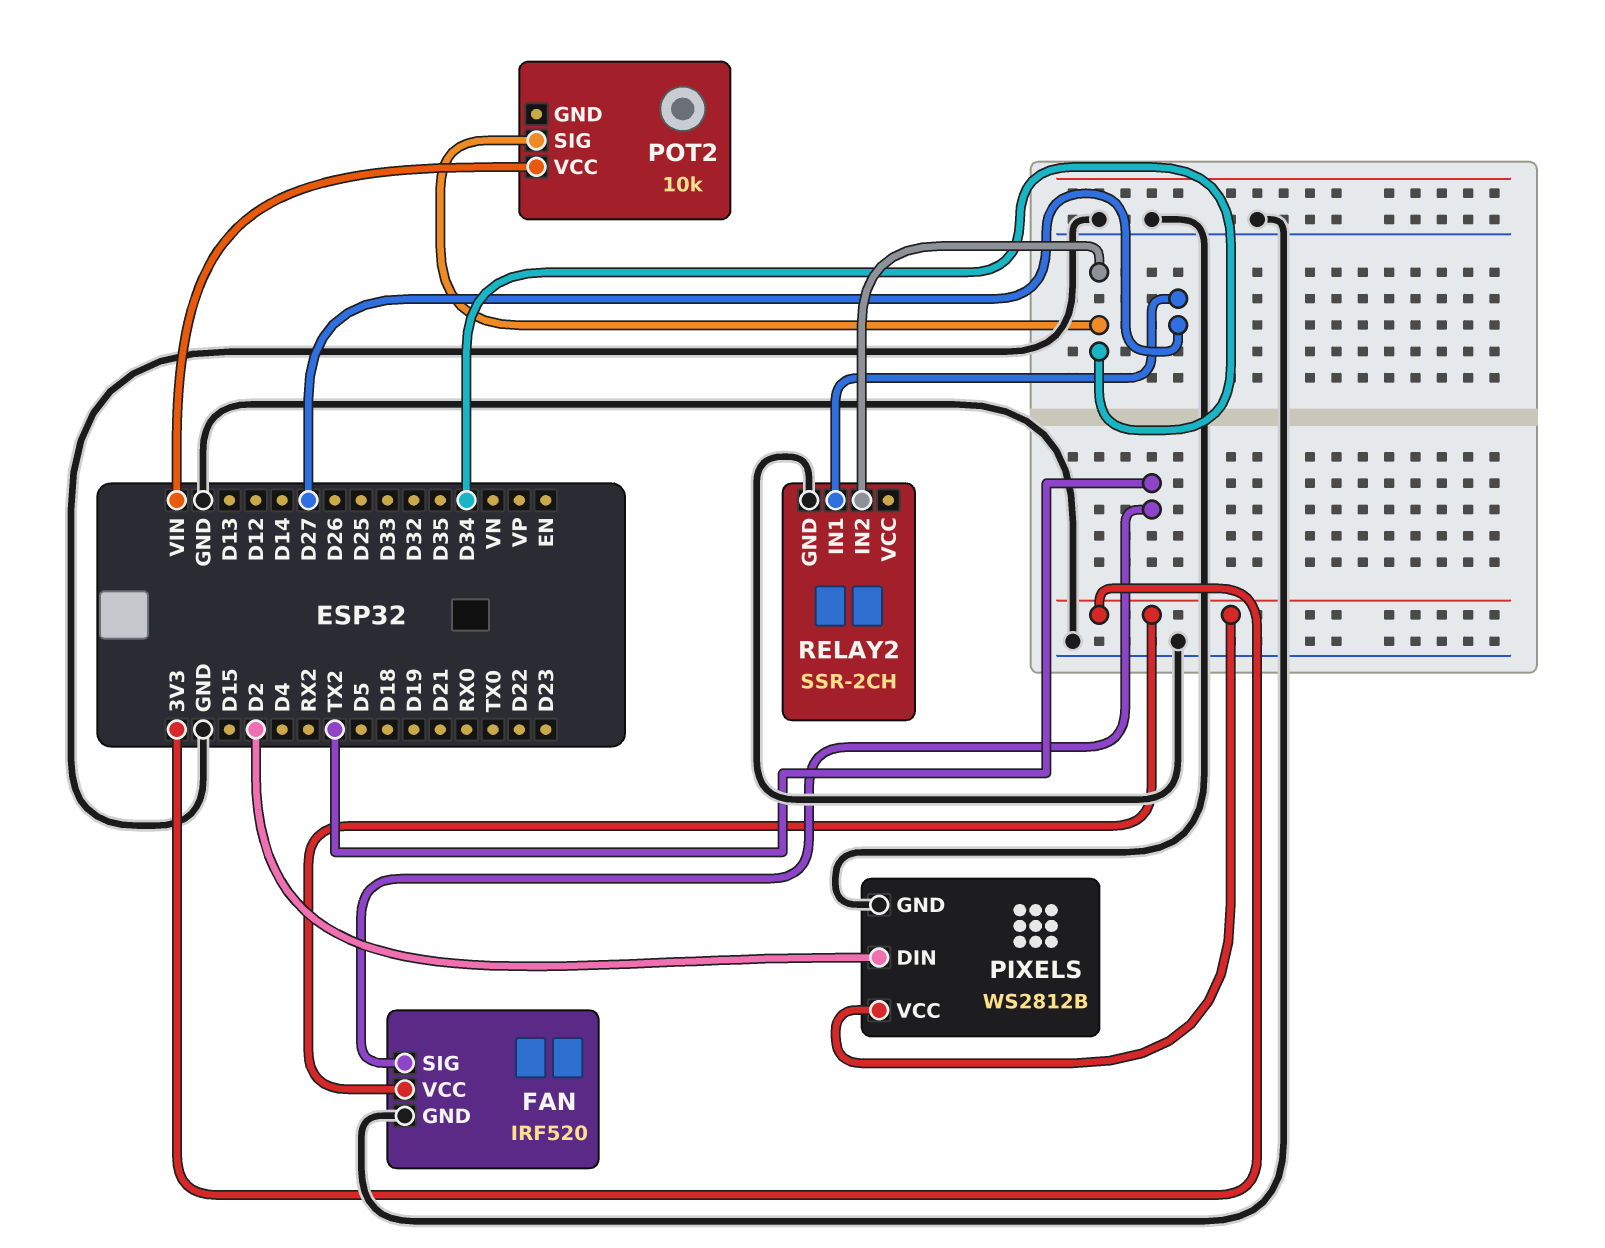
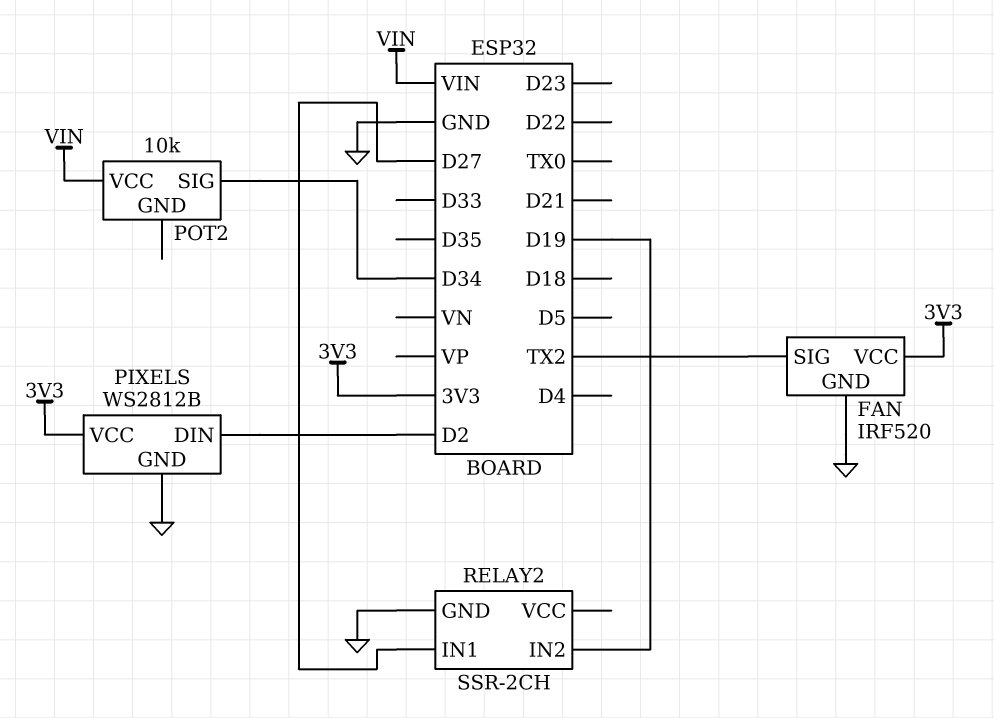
RELAY2 pin IN2: D34 -> D19

